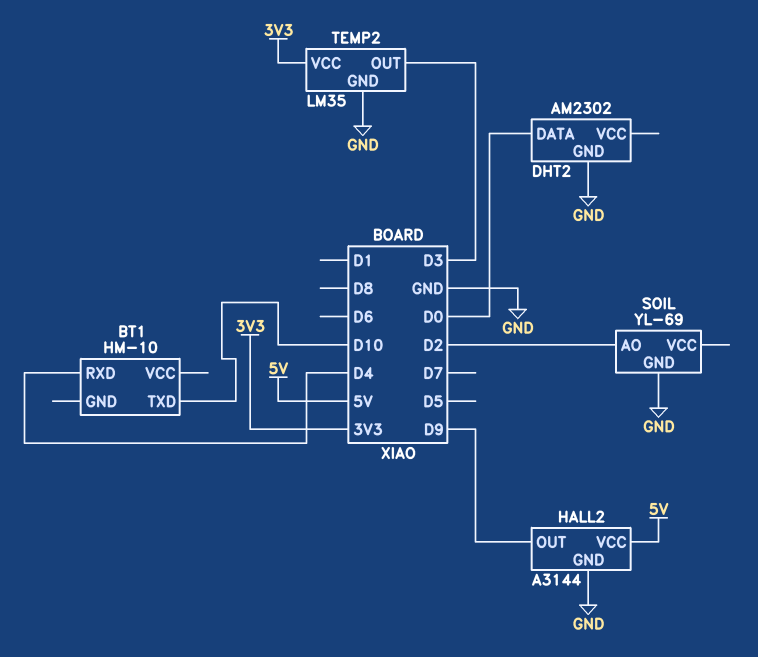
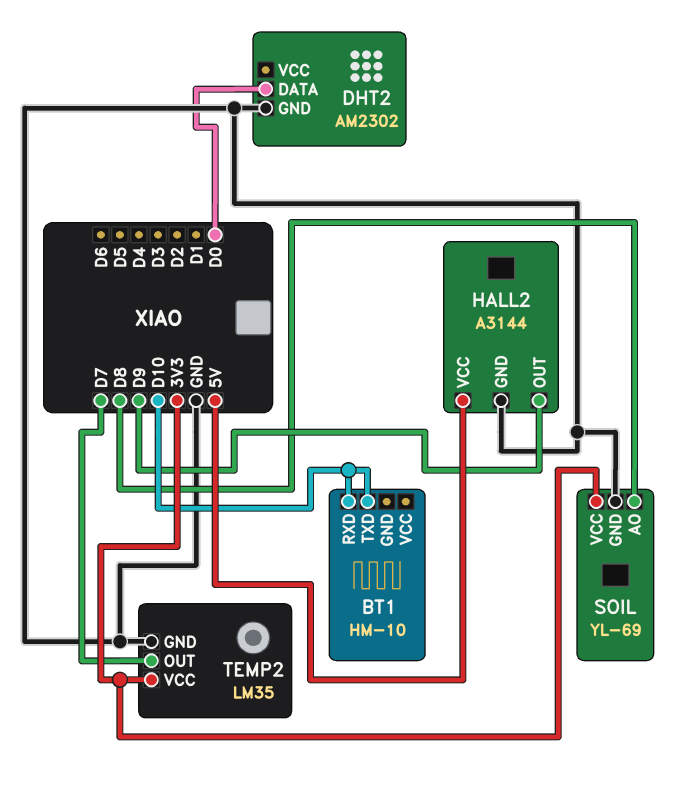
BT1 pin RXD: D4 -> D10
SOIL pin AO: D2 -> D8
SOIL pin VCC: none -> 3V3
TEMP2 pin OUT: D3 -> D7

